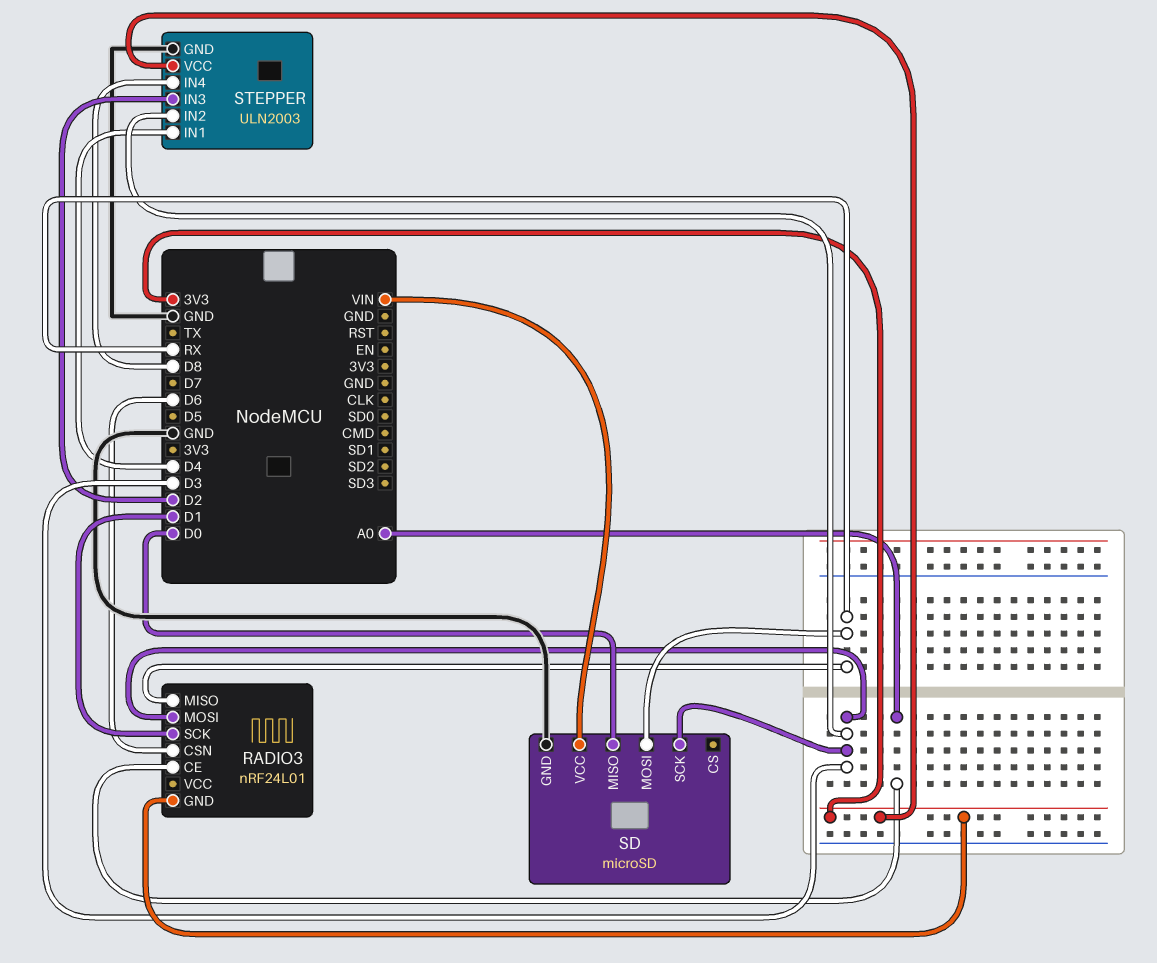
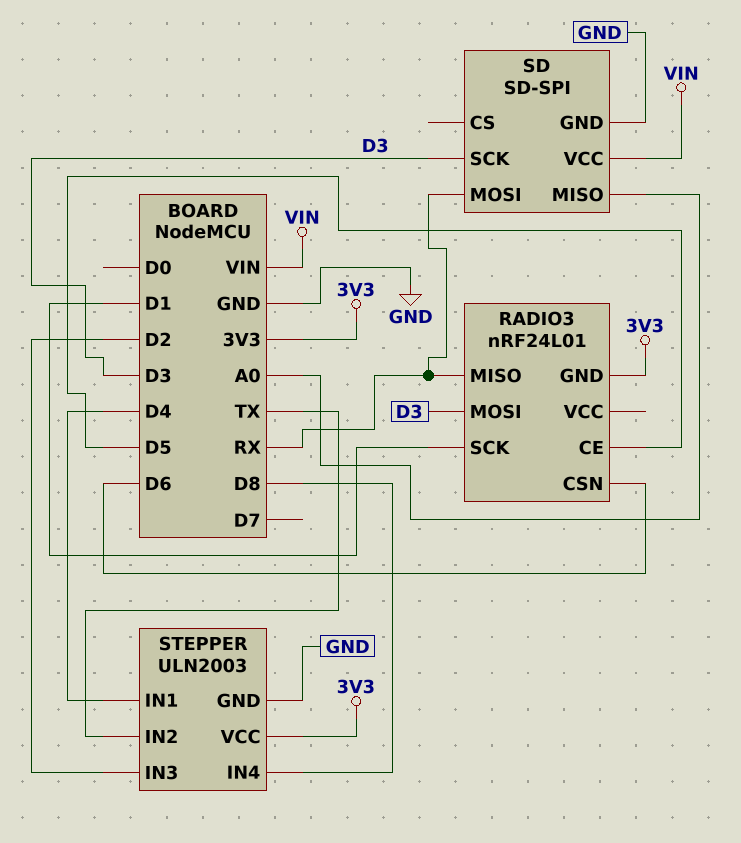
RADIO3 pin CE: A0 -> D5
SD: microSD -> SD-SPI
SD pin MISO: D0 -> A0
STEPPER pin IN2: D3 -> TX

